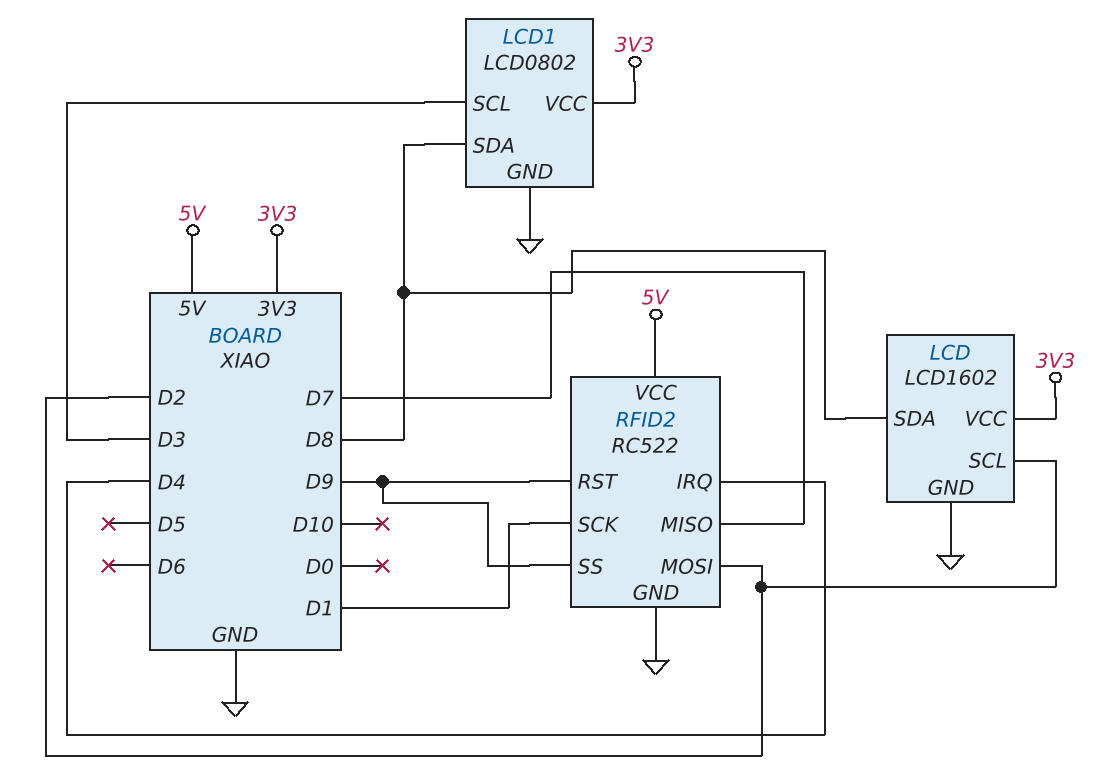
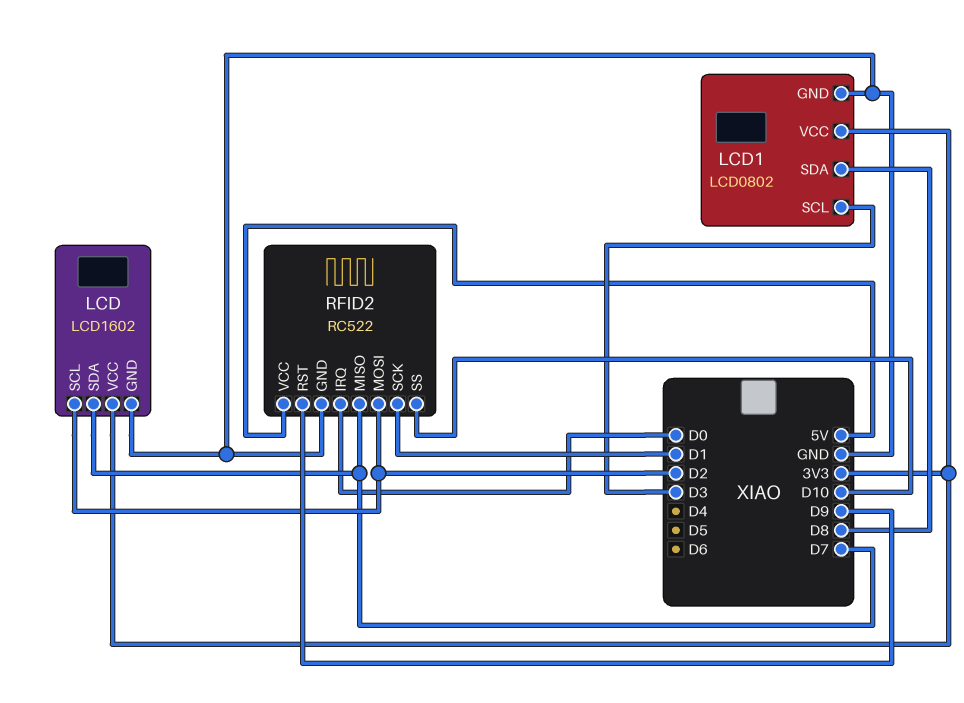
LCD pin SDA: D8 -> D7
RFID2 pin IRQ: D4 -> D0
RFID2 pin SS: D9 -> D10

